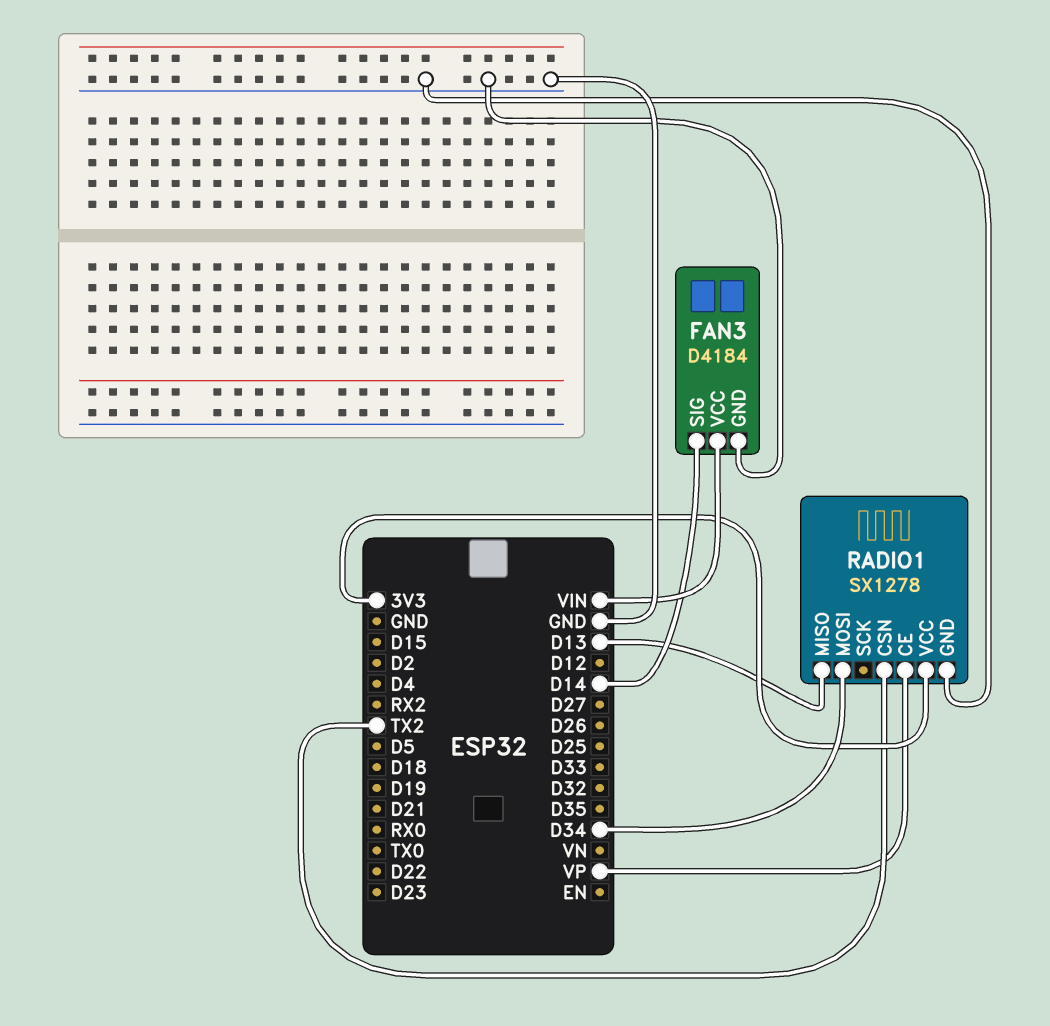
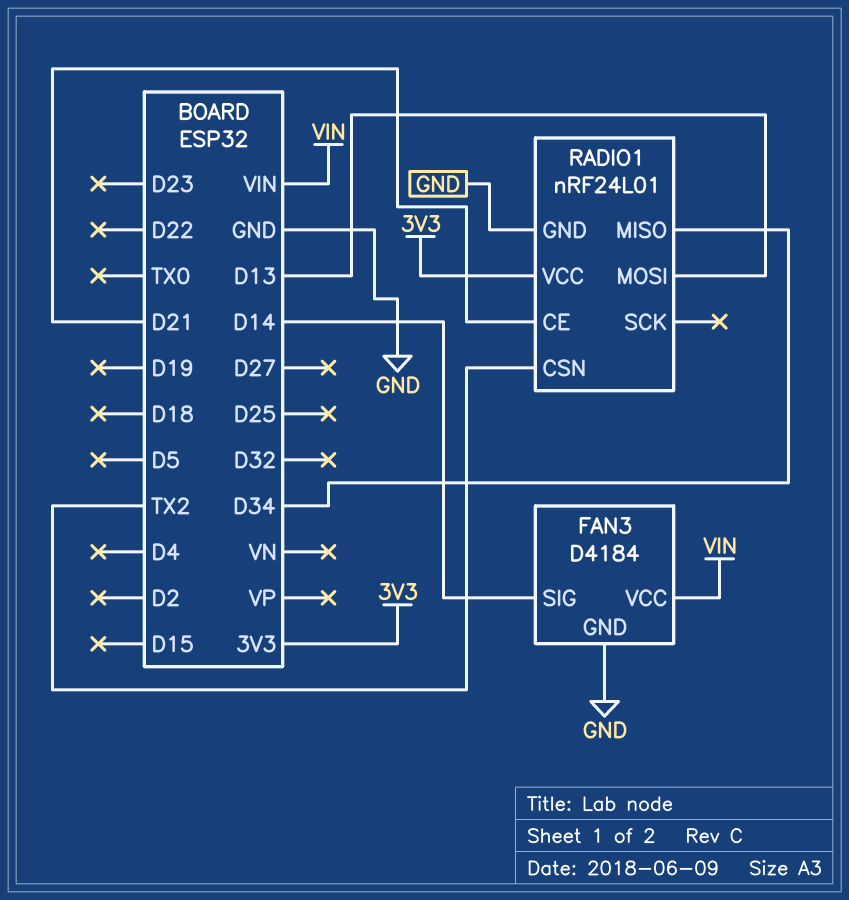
RADIO1: SX1278 -> nRF24L01
RADIO1 pin CE: VP -> D21
RADIO1 pin MISO: D13 -> D34
RADIO1 pin MOSI: D34 -> D13

